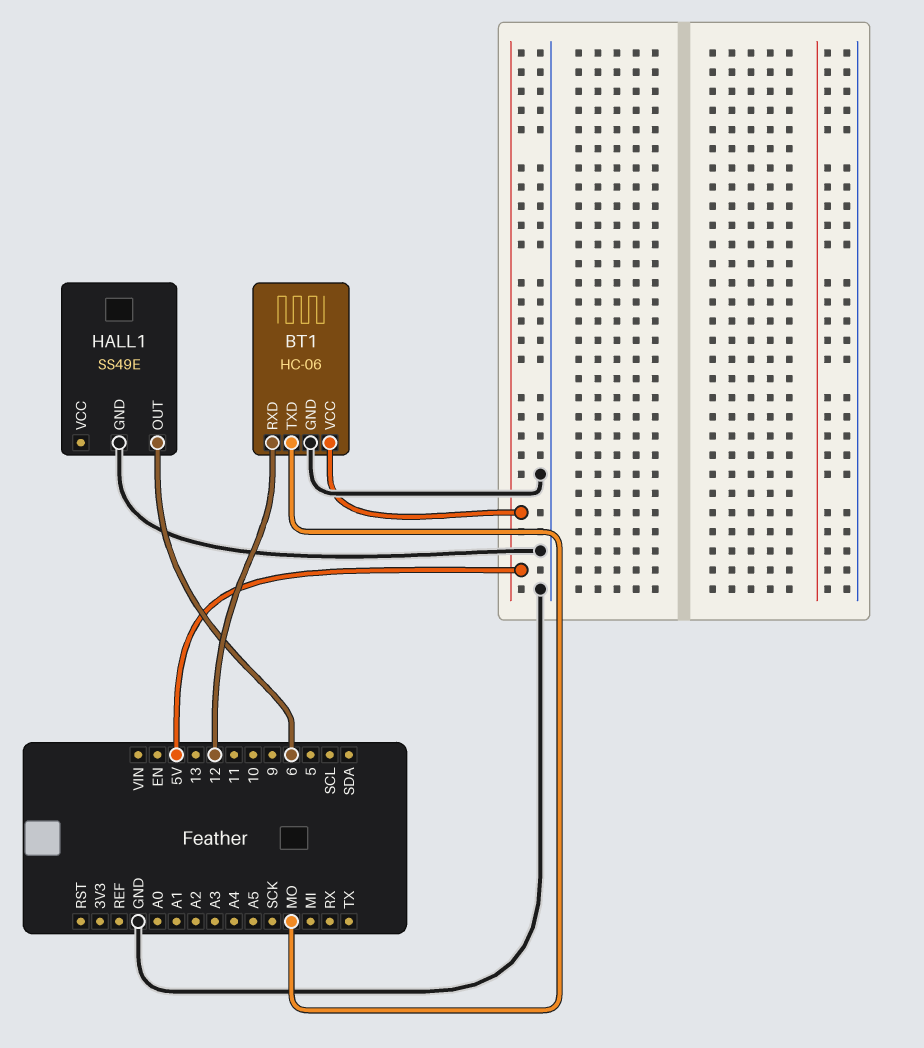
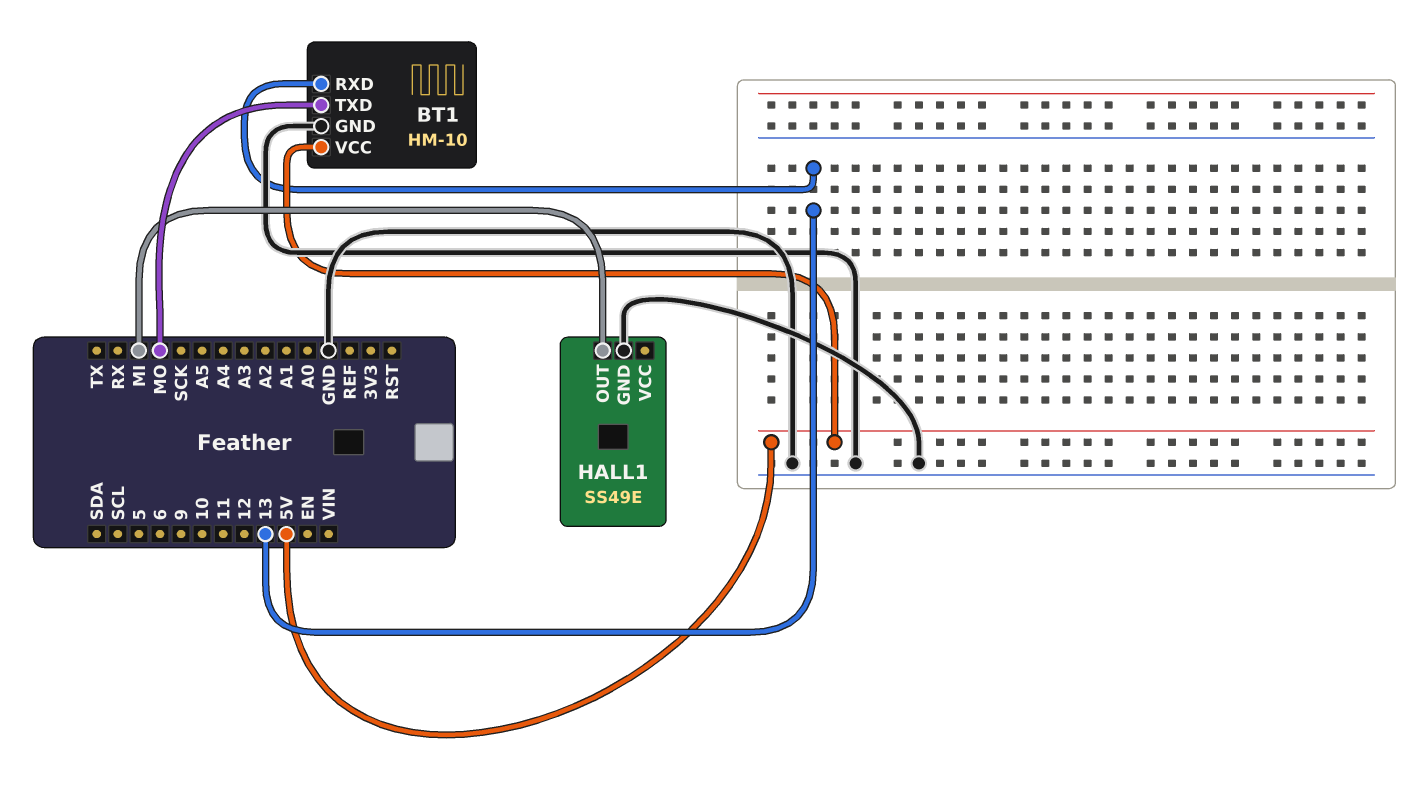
BT1: HC-06 -> HM-10
BT1 pin RXD: 12 -> 13
HALL1 pin OUT: 6 -> MI

